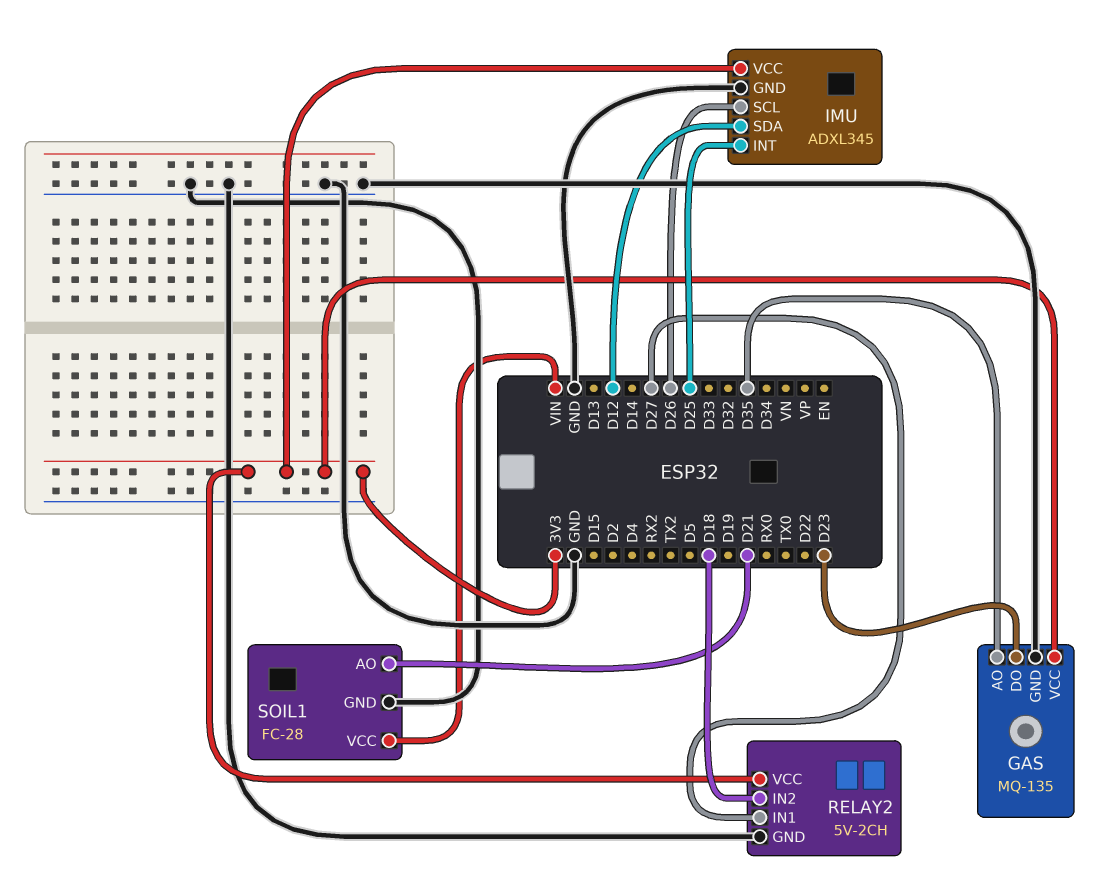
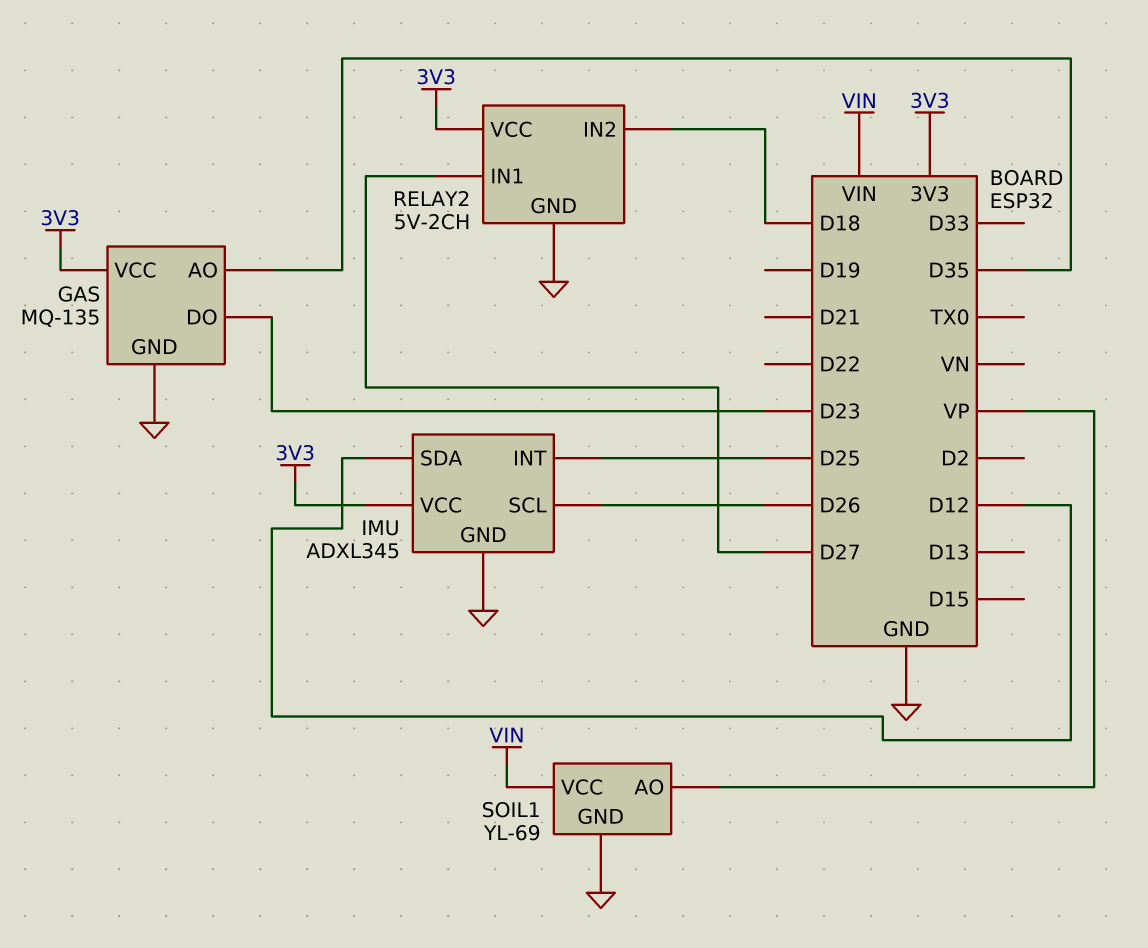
SOIL1: FC-28 -> YL-69
SOIL1 pin AO: D21 -> VP

